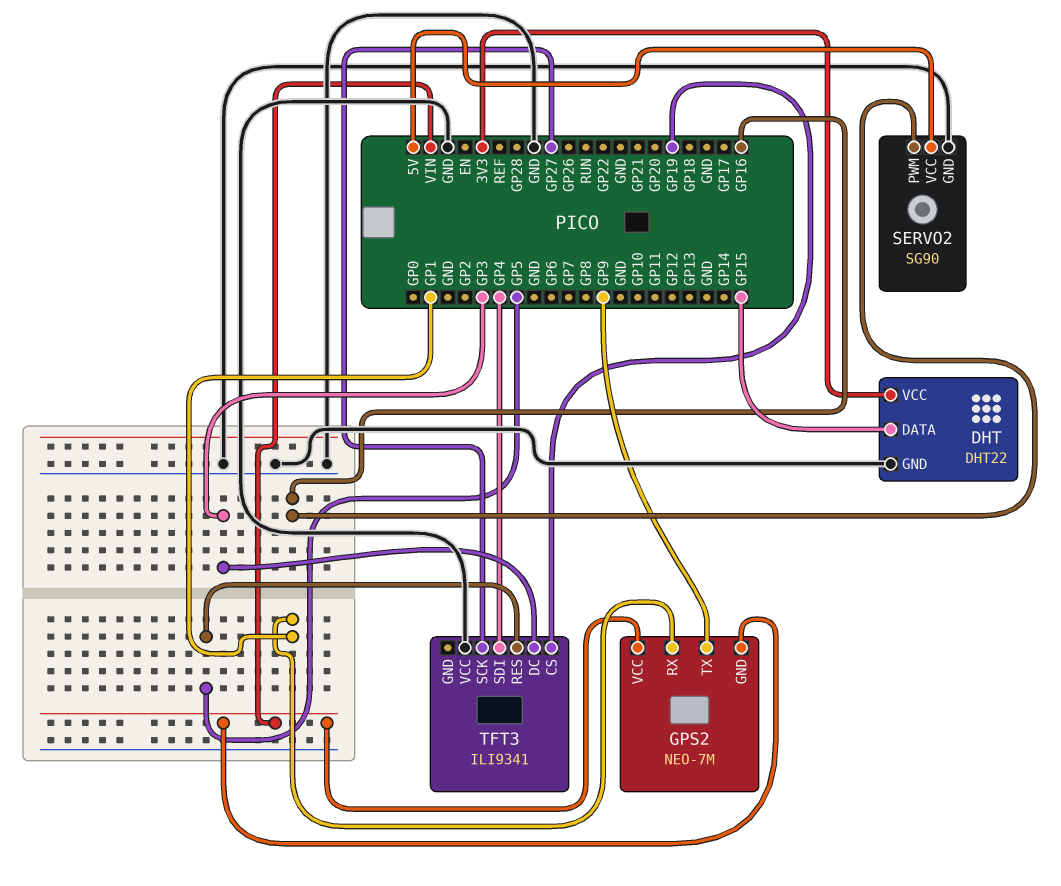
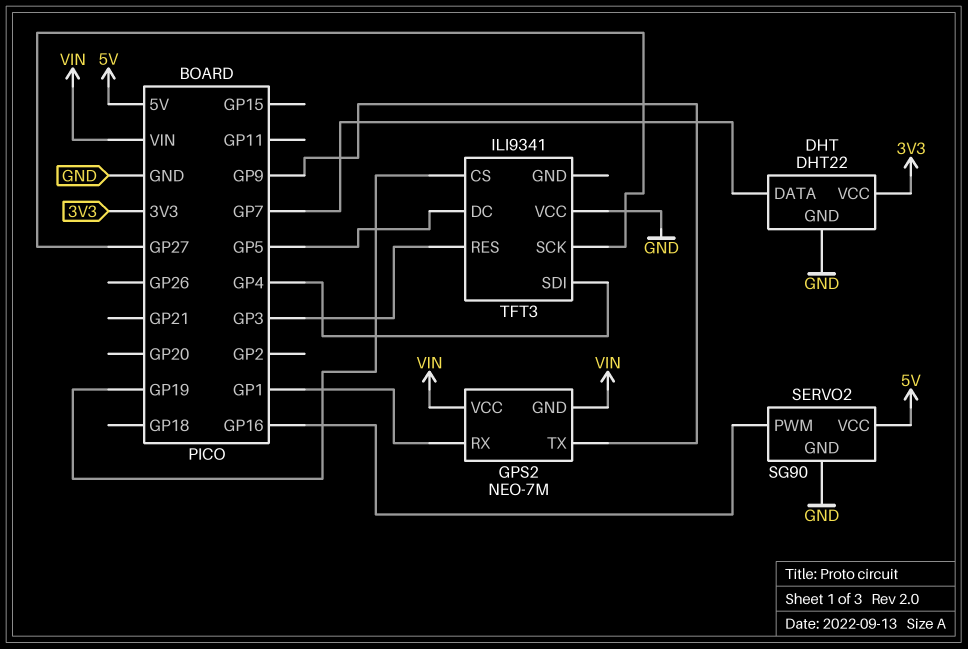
DHT pin DATA: GP15 -> GP7
TFT3 pin DC: GP3 -> GP5
TFT3 pin RES: GP5 -> GP3

